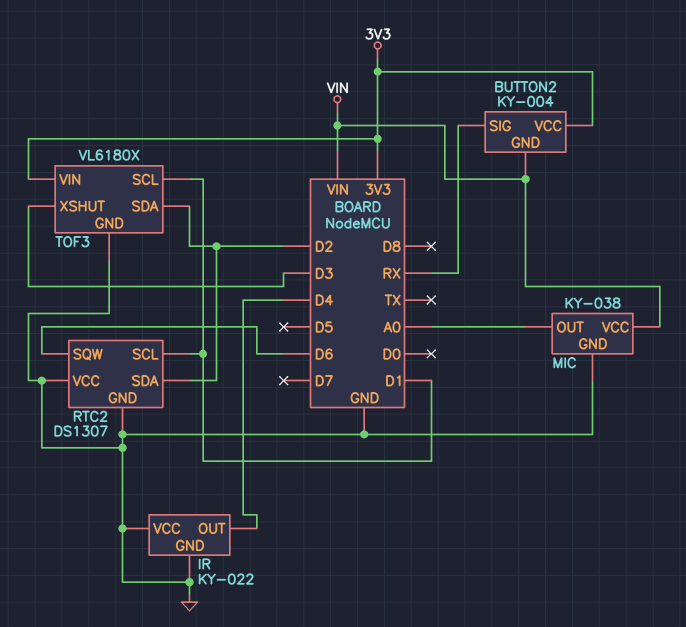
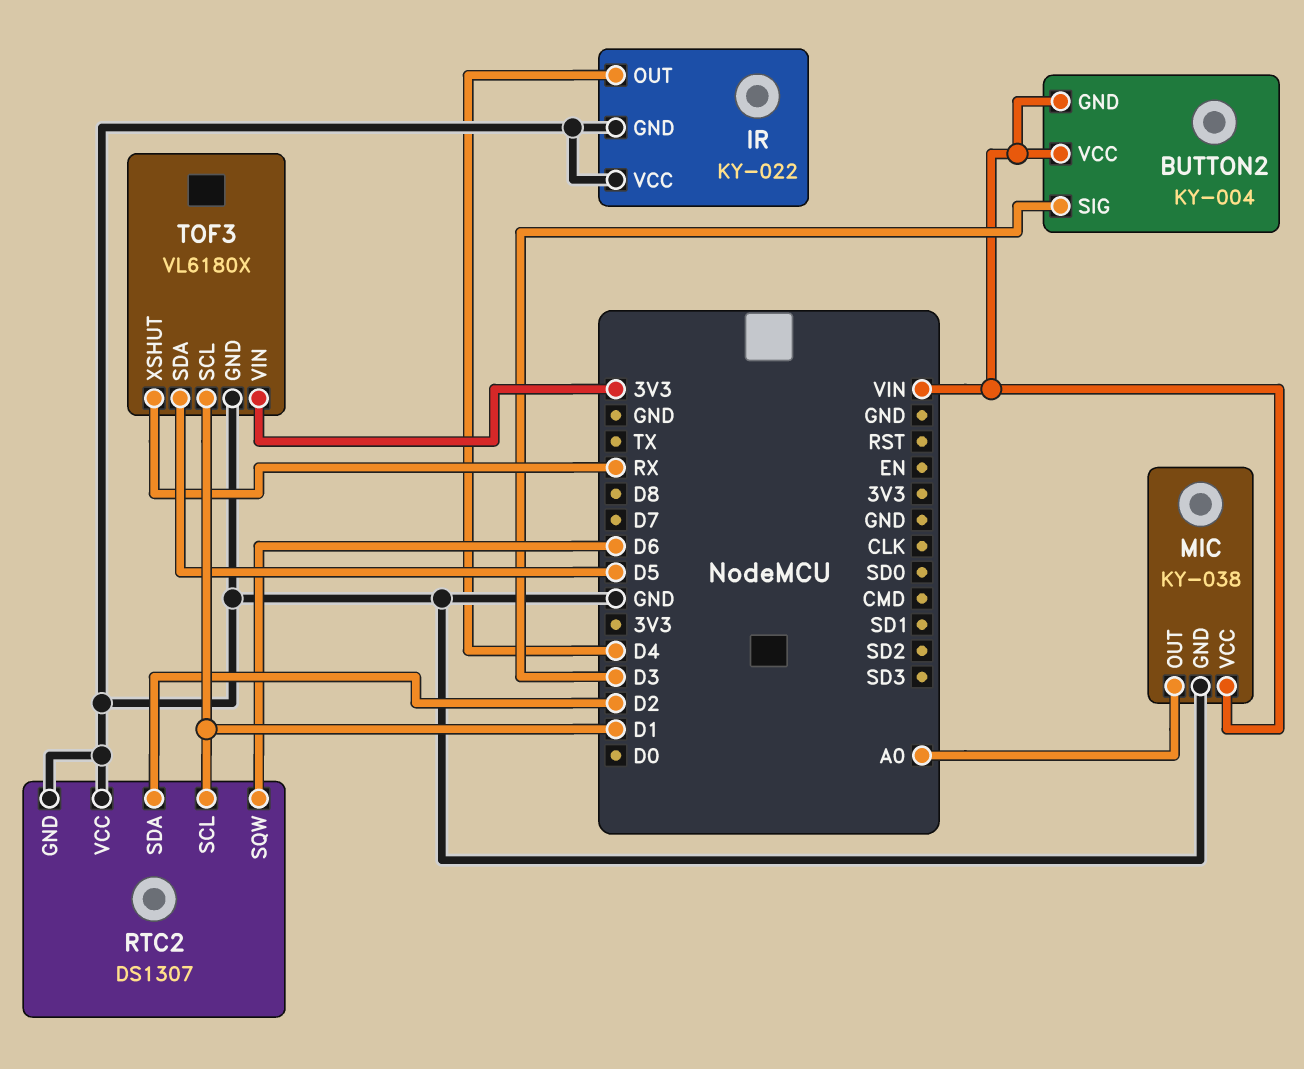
BUTTON2 pin SIG: RX -> D3
BUTTON2 pin VCC: 3V3 -> VIN
TOF3 pin SDA: D2 -> D5
TOF3 pin XSHUT: D3 -> RX

